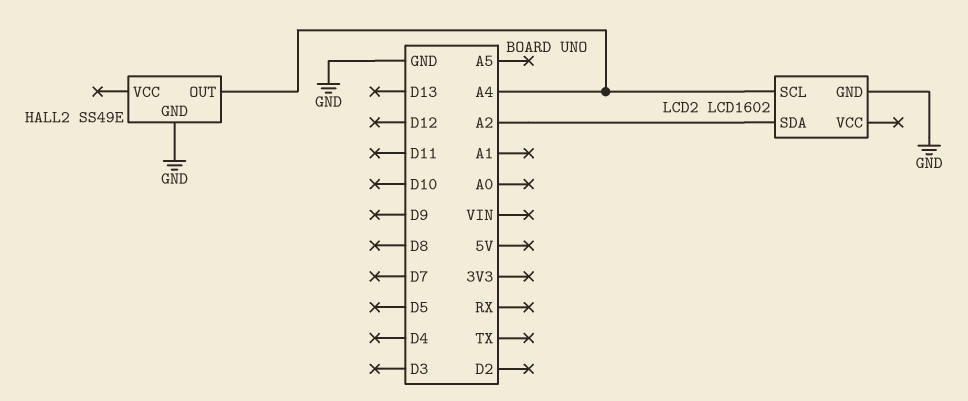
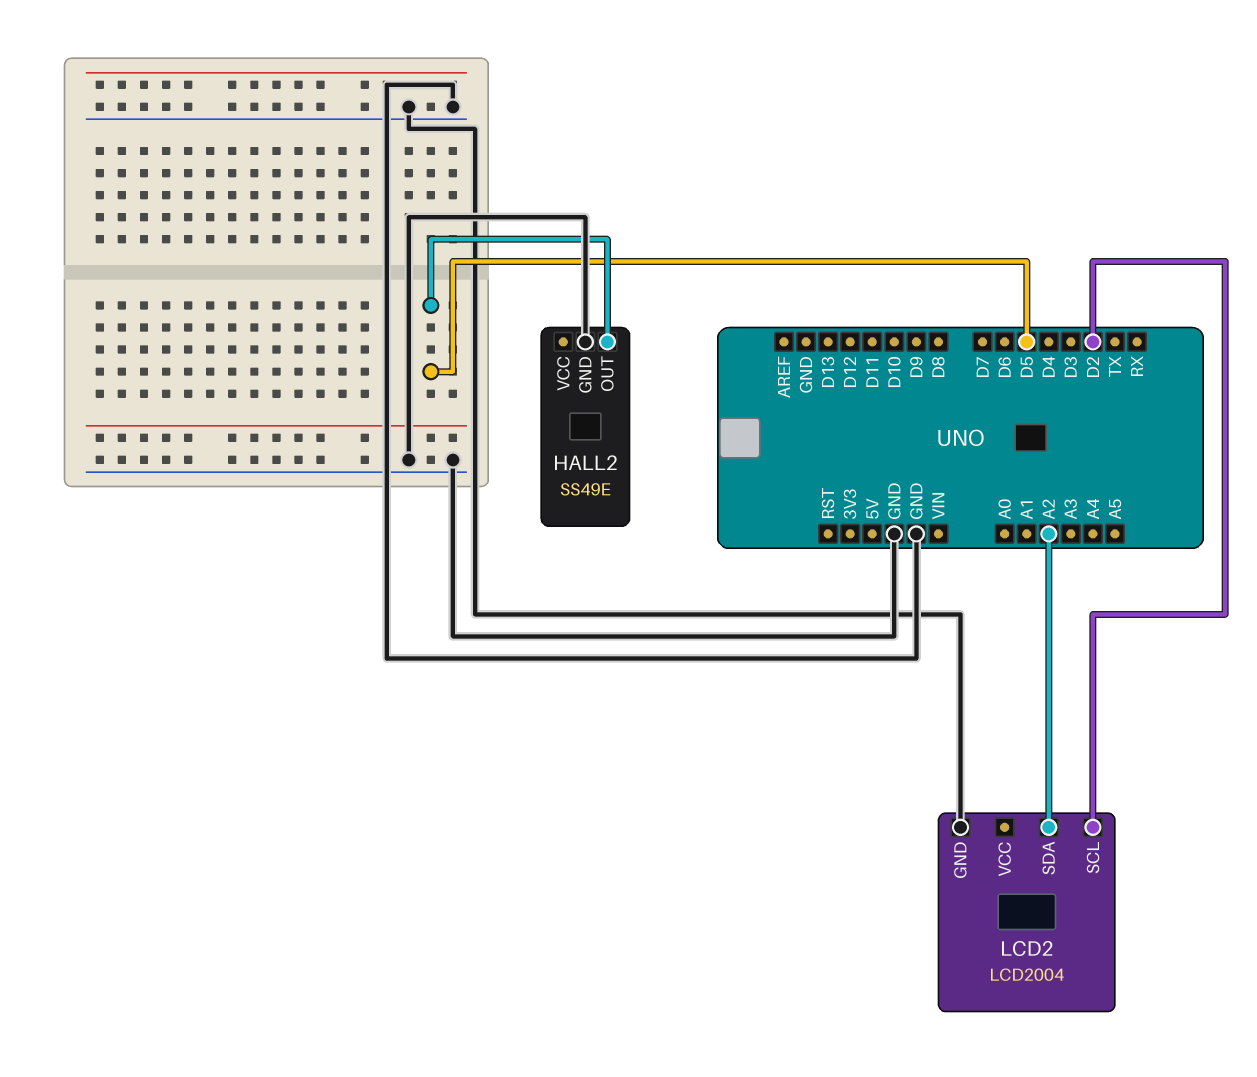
HALL2 pin OUT: A4 -> D5
LCD2: LCD1602 -> LCD2004
LCD2 pin SCL: A4 -> D2

